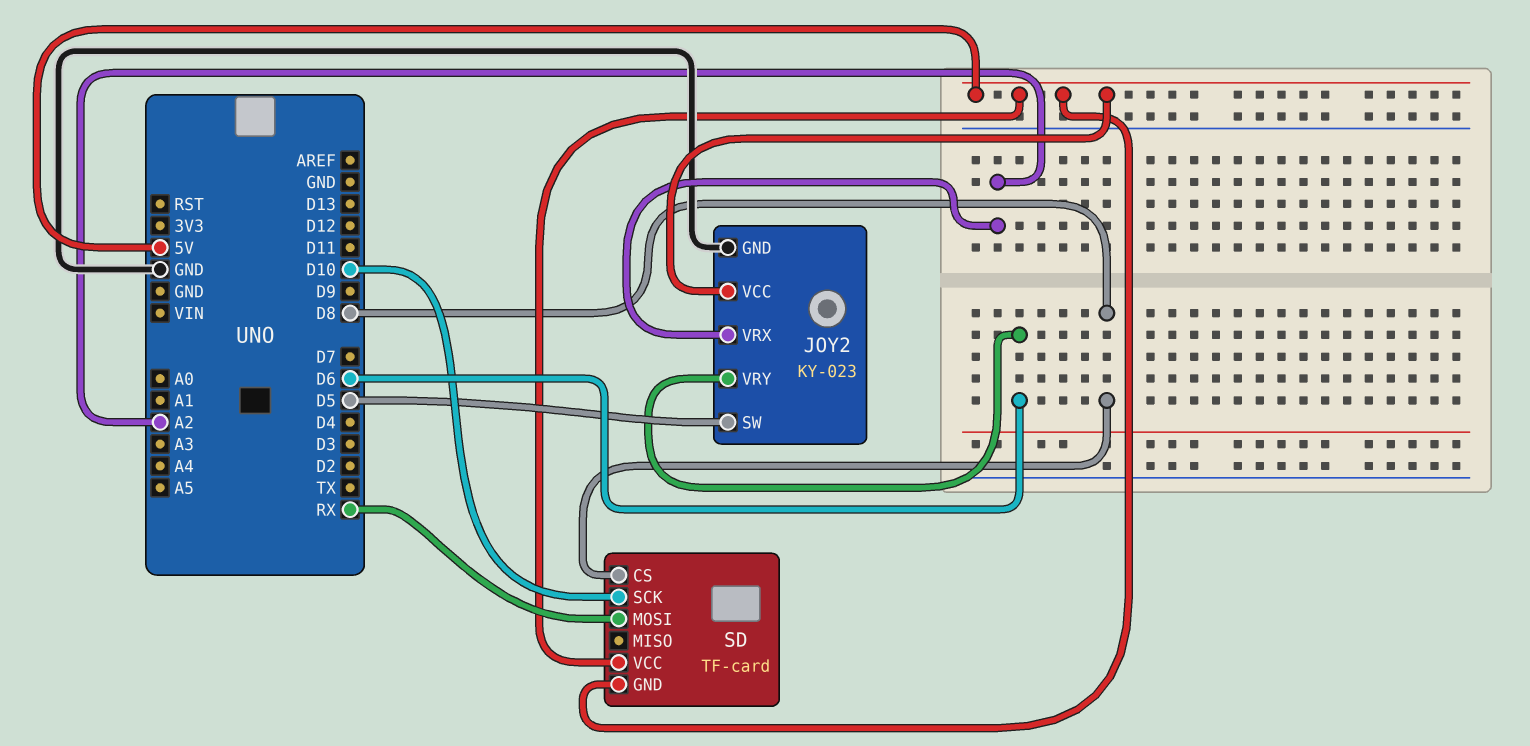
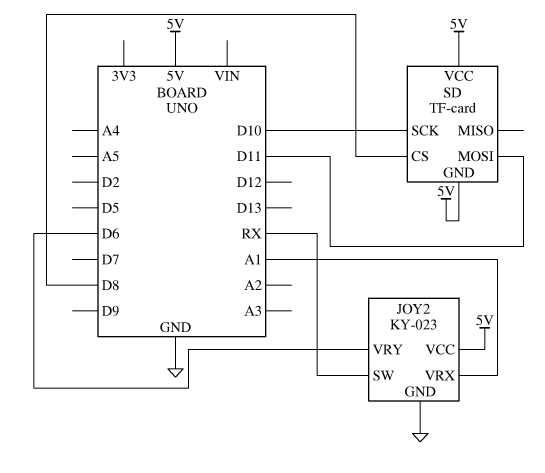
JOY2 pin SW: D5 -> RX
JOY2 pin VRX: A2 -> A1
SD pin MOSI: RX -> D11

